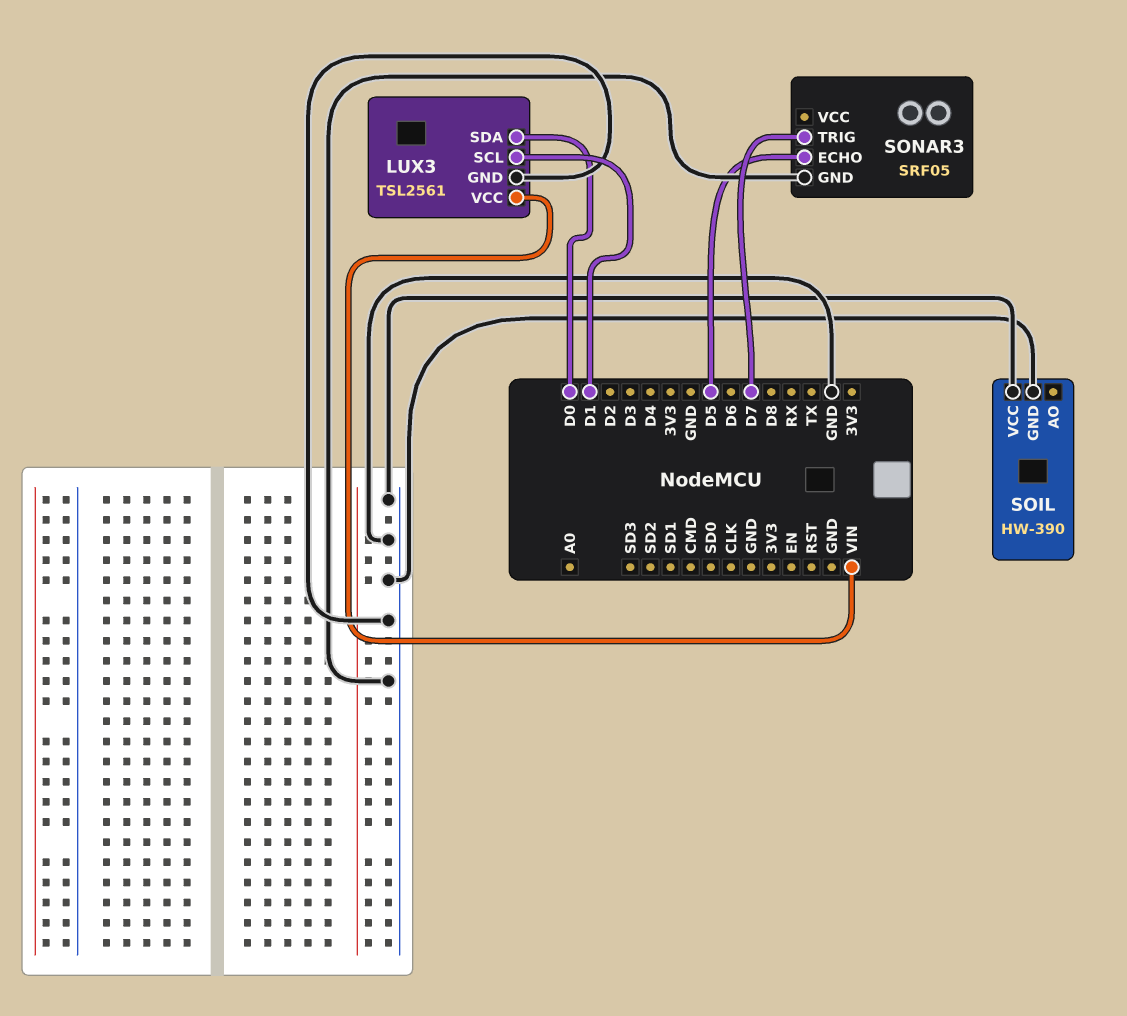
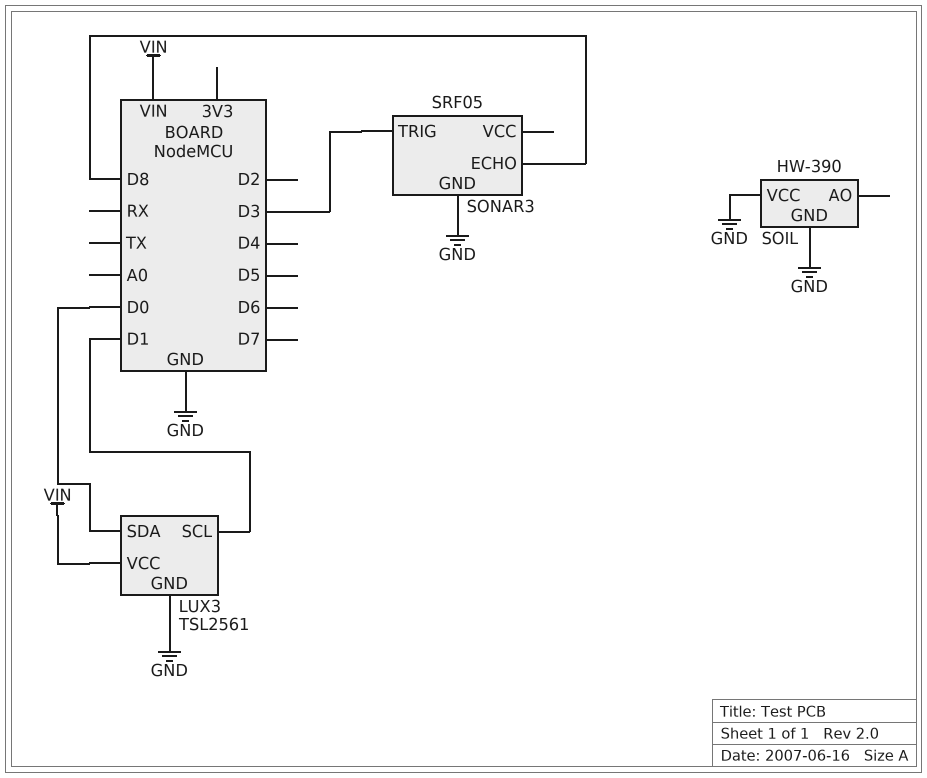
SONAR3 pin ECHO: D5 -> D8
SONAR3 pin TRIG: D7 -> D3

